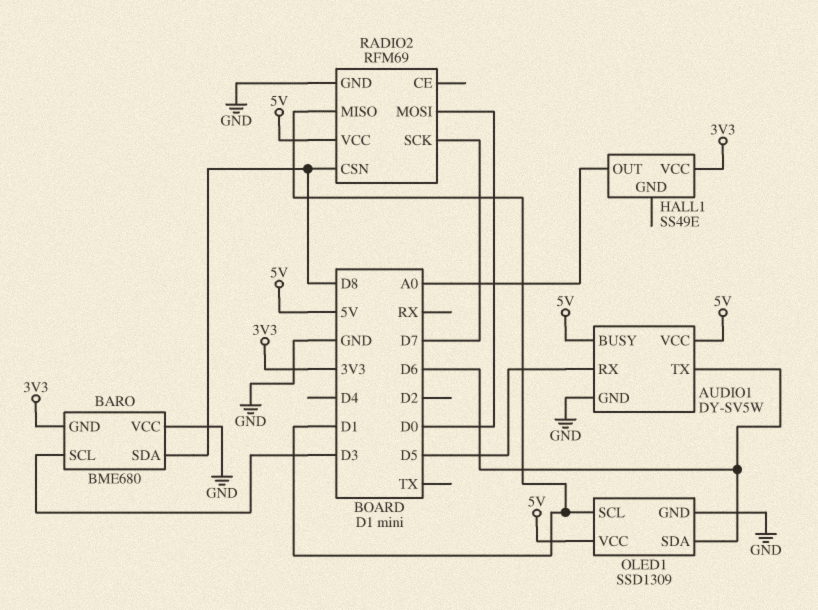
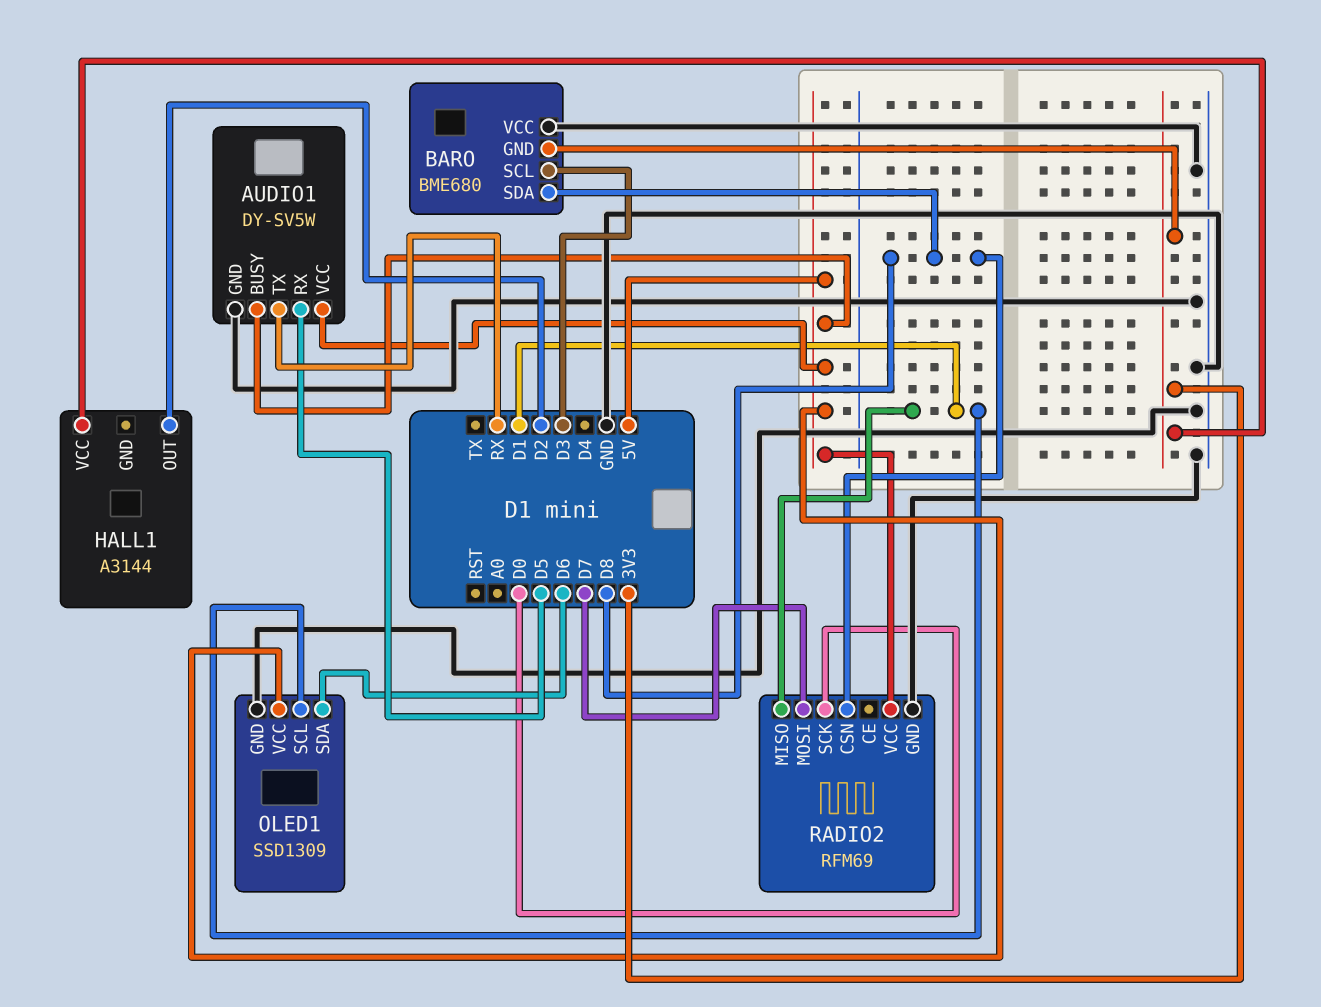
AUDIO1 pin TX: D6 -> RX
HALL1: SS49E -> A3144
HALL1 pin OUT: A0 -> D2
RADIO2 pin MOSI: D0 -> D7
RADIO2 pin SCK: D7 -> D0

